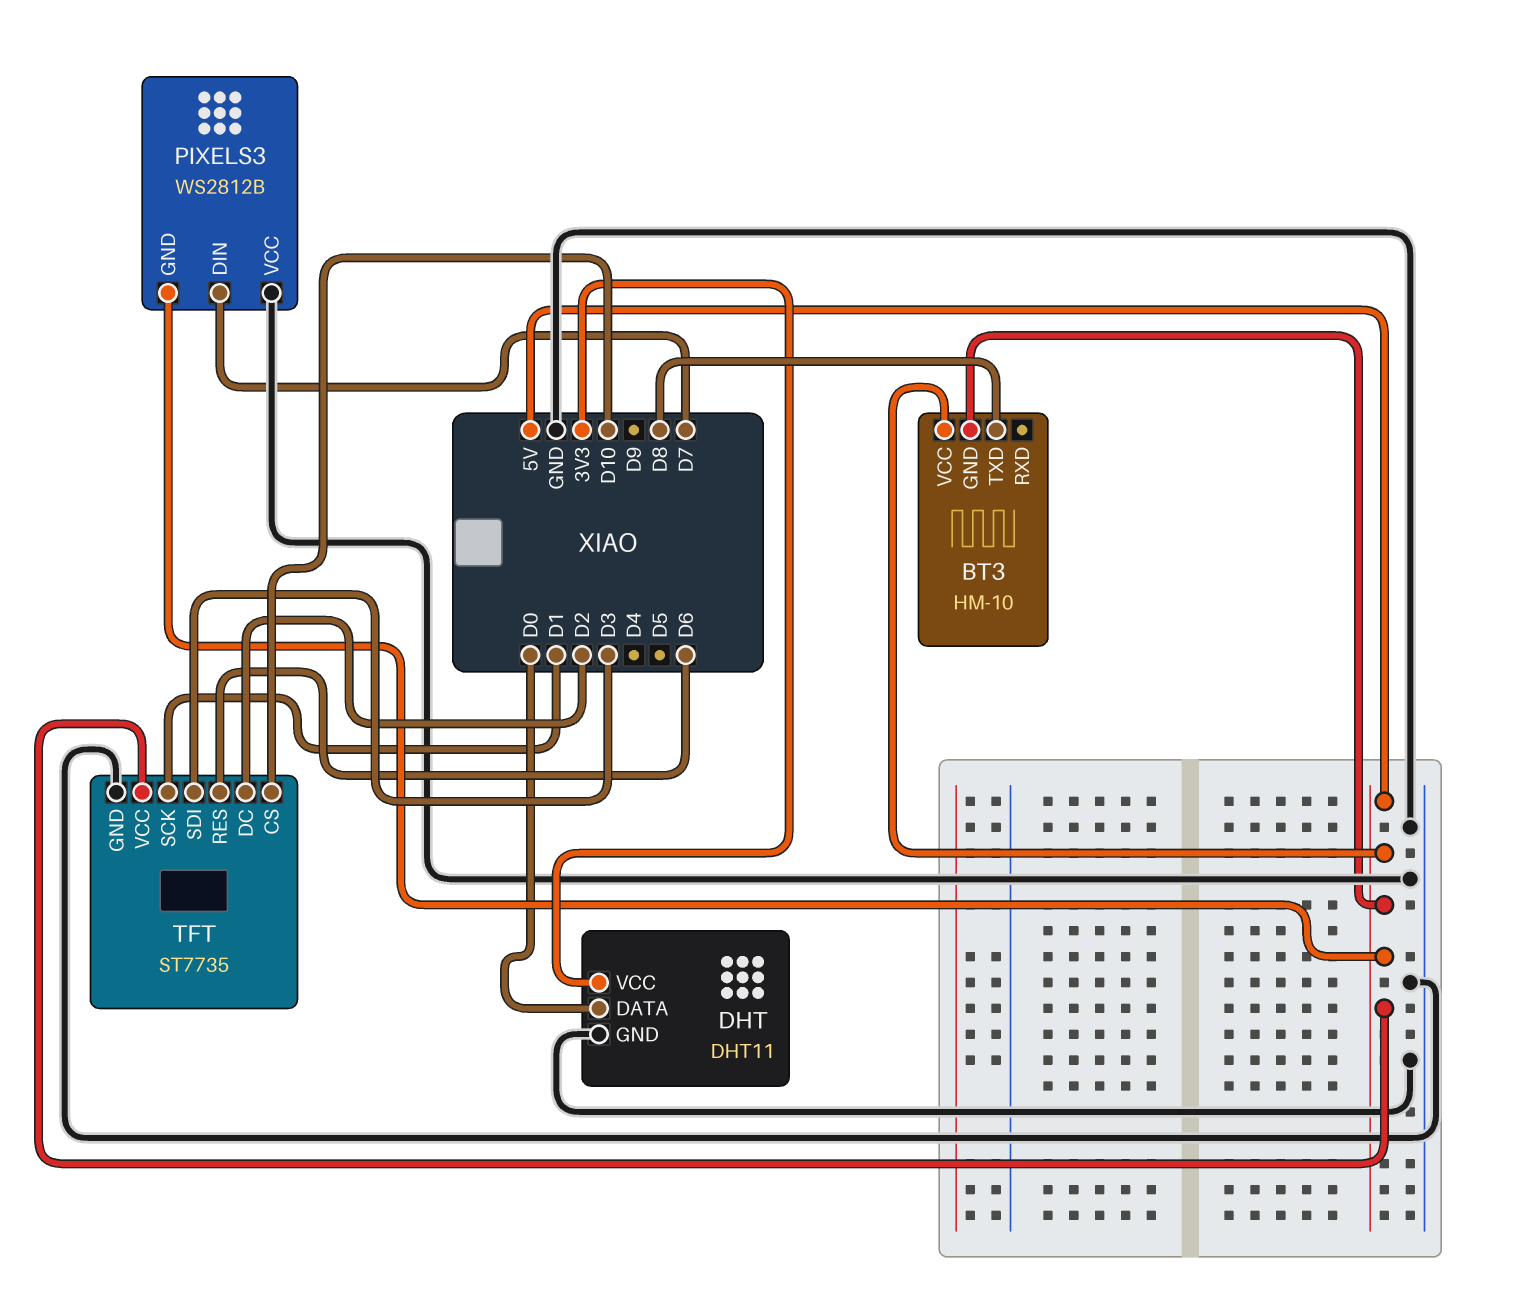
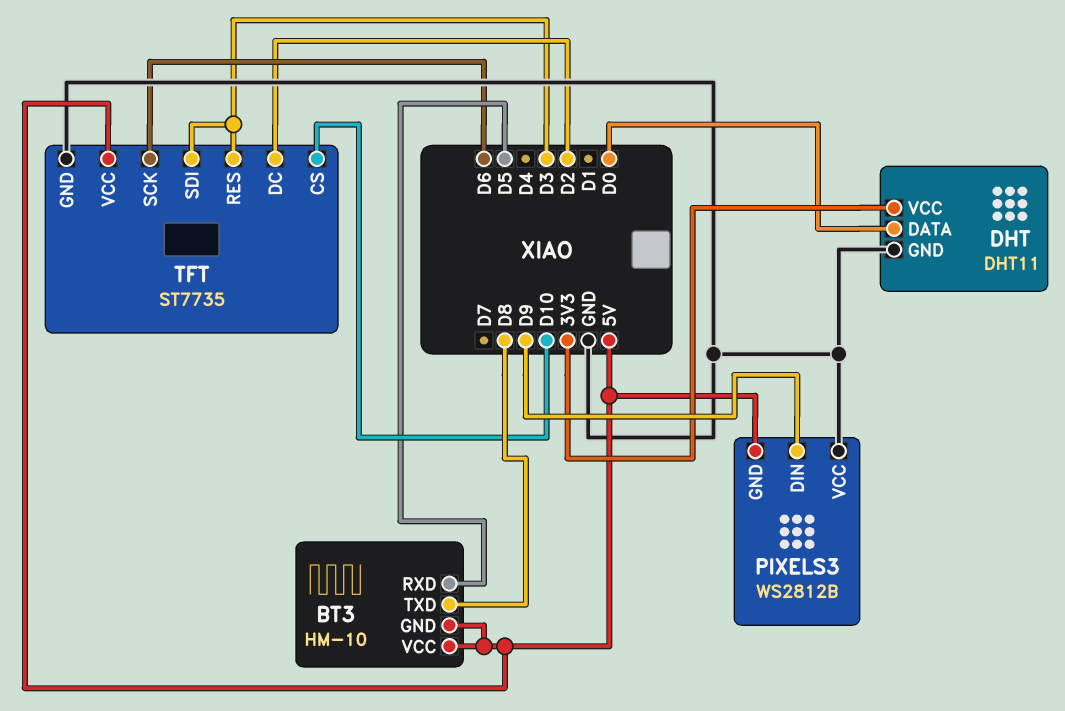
BT3 pin RXD: none -> D5
PIXELS3 pin DIN: D7 -> D9
TFT pin RES: D6 -> D3
TFT pin SCK: D1 -> D6

